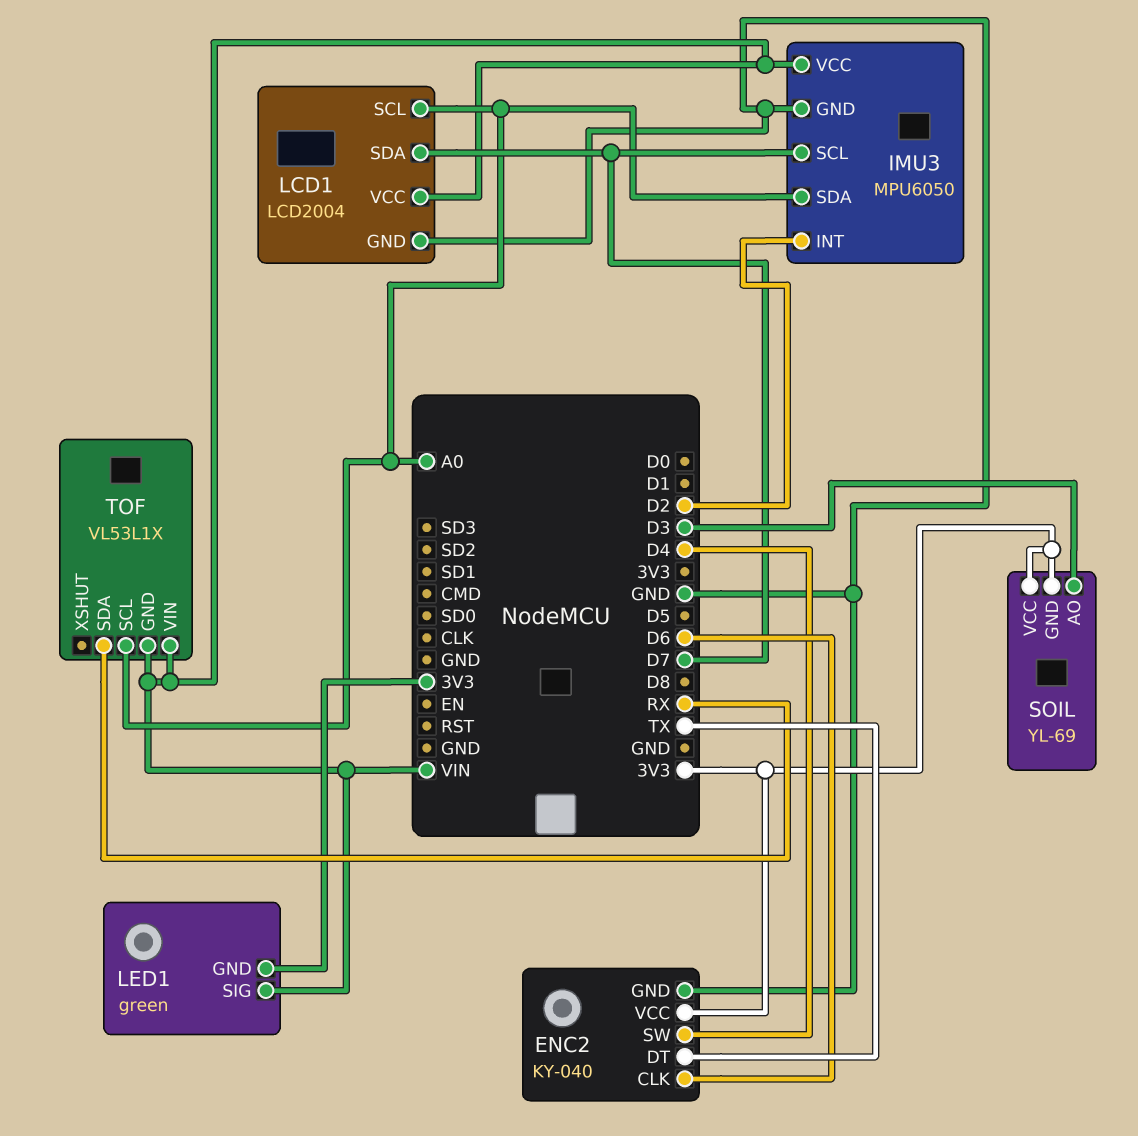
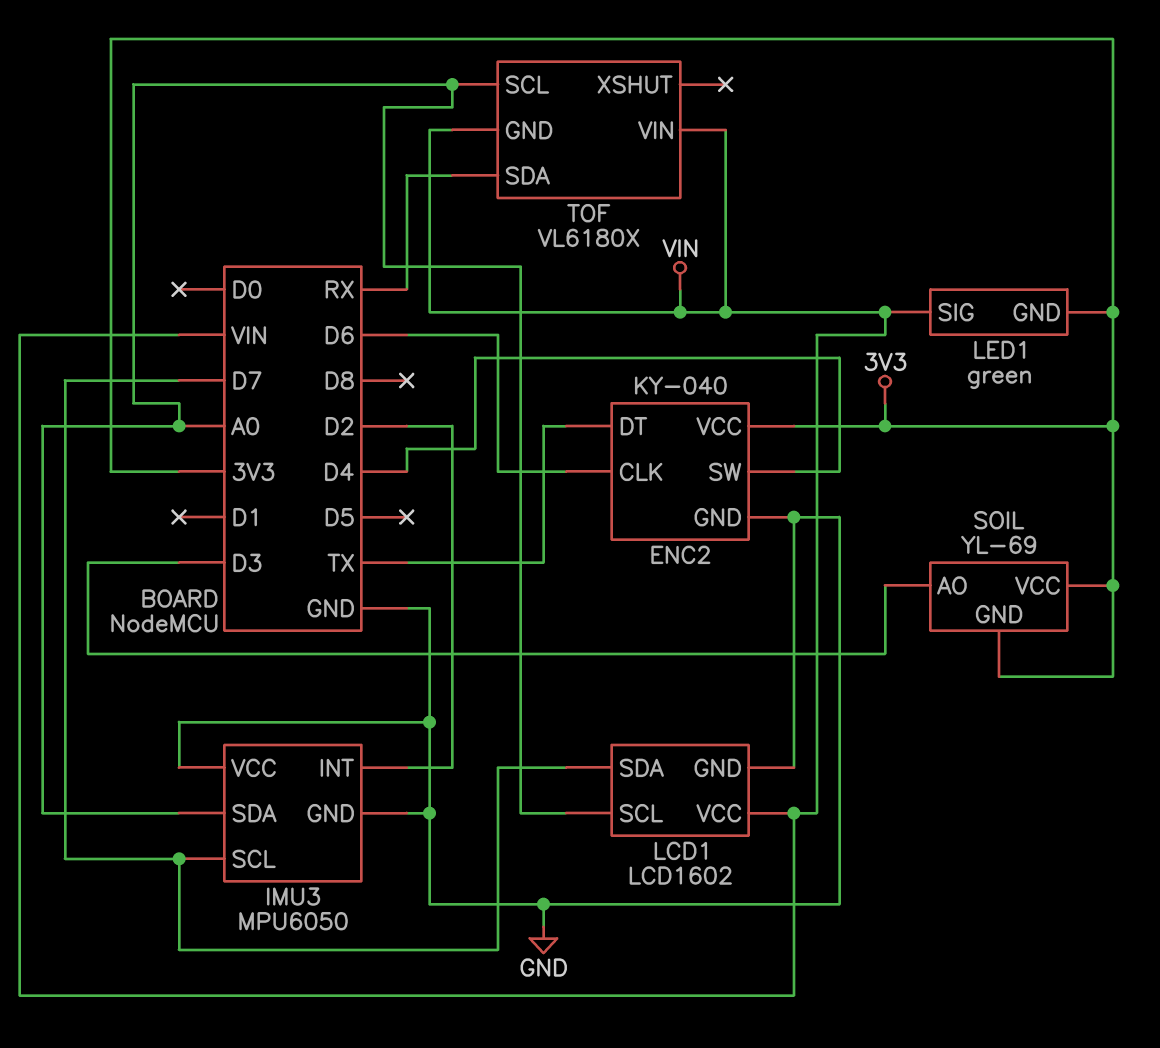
IMU3 pin VCC: VIN -> GND
LCD1: LCD2004 -> LCD1602
TOF: VL53L1X -> VL6180X

